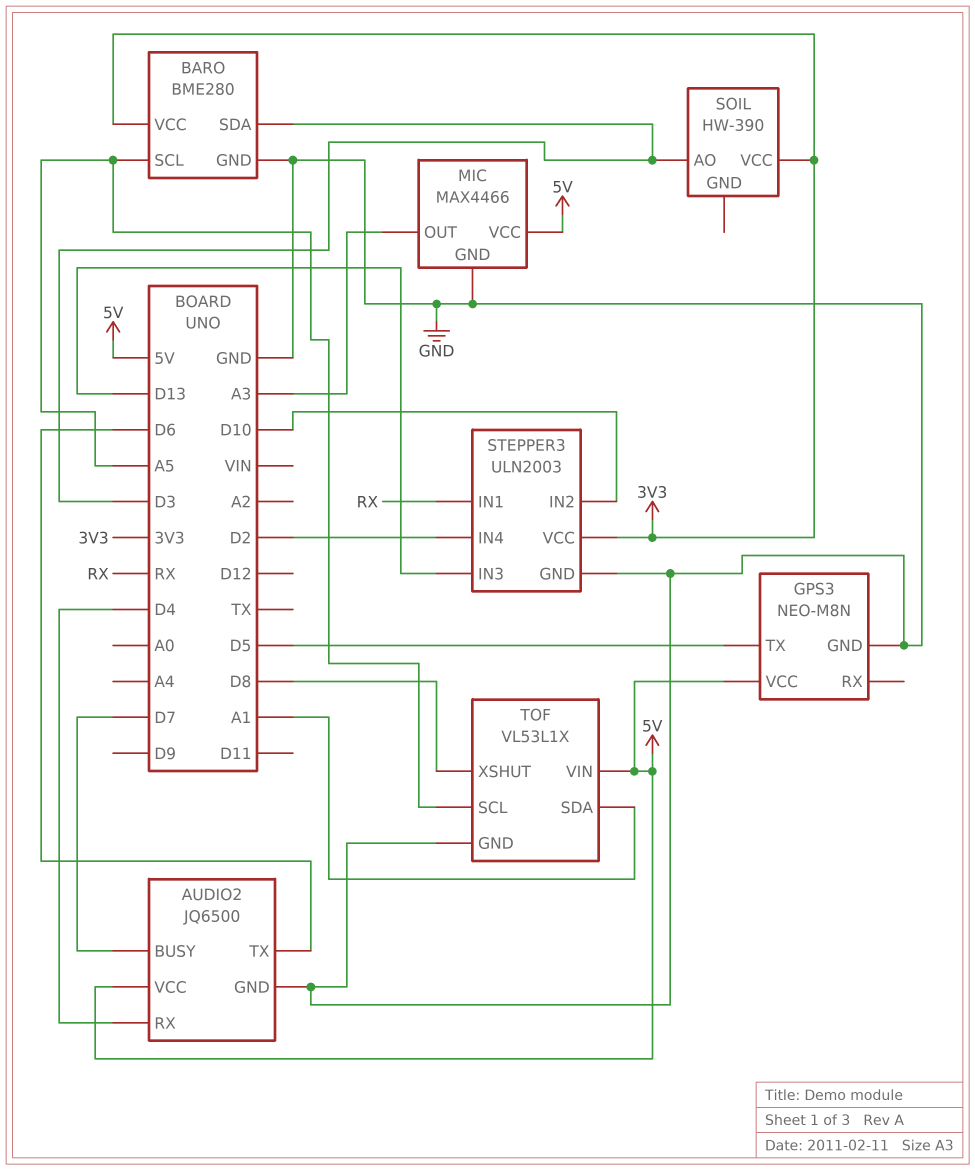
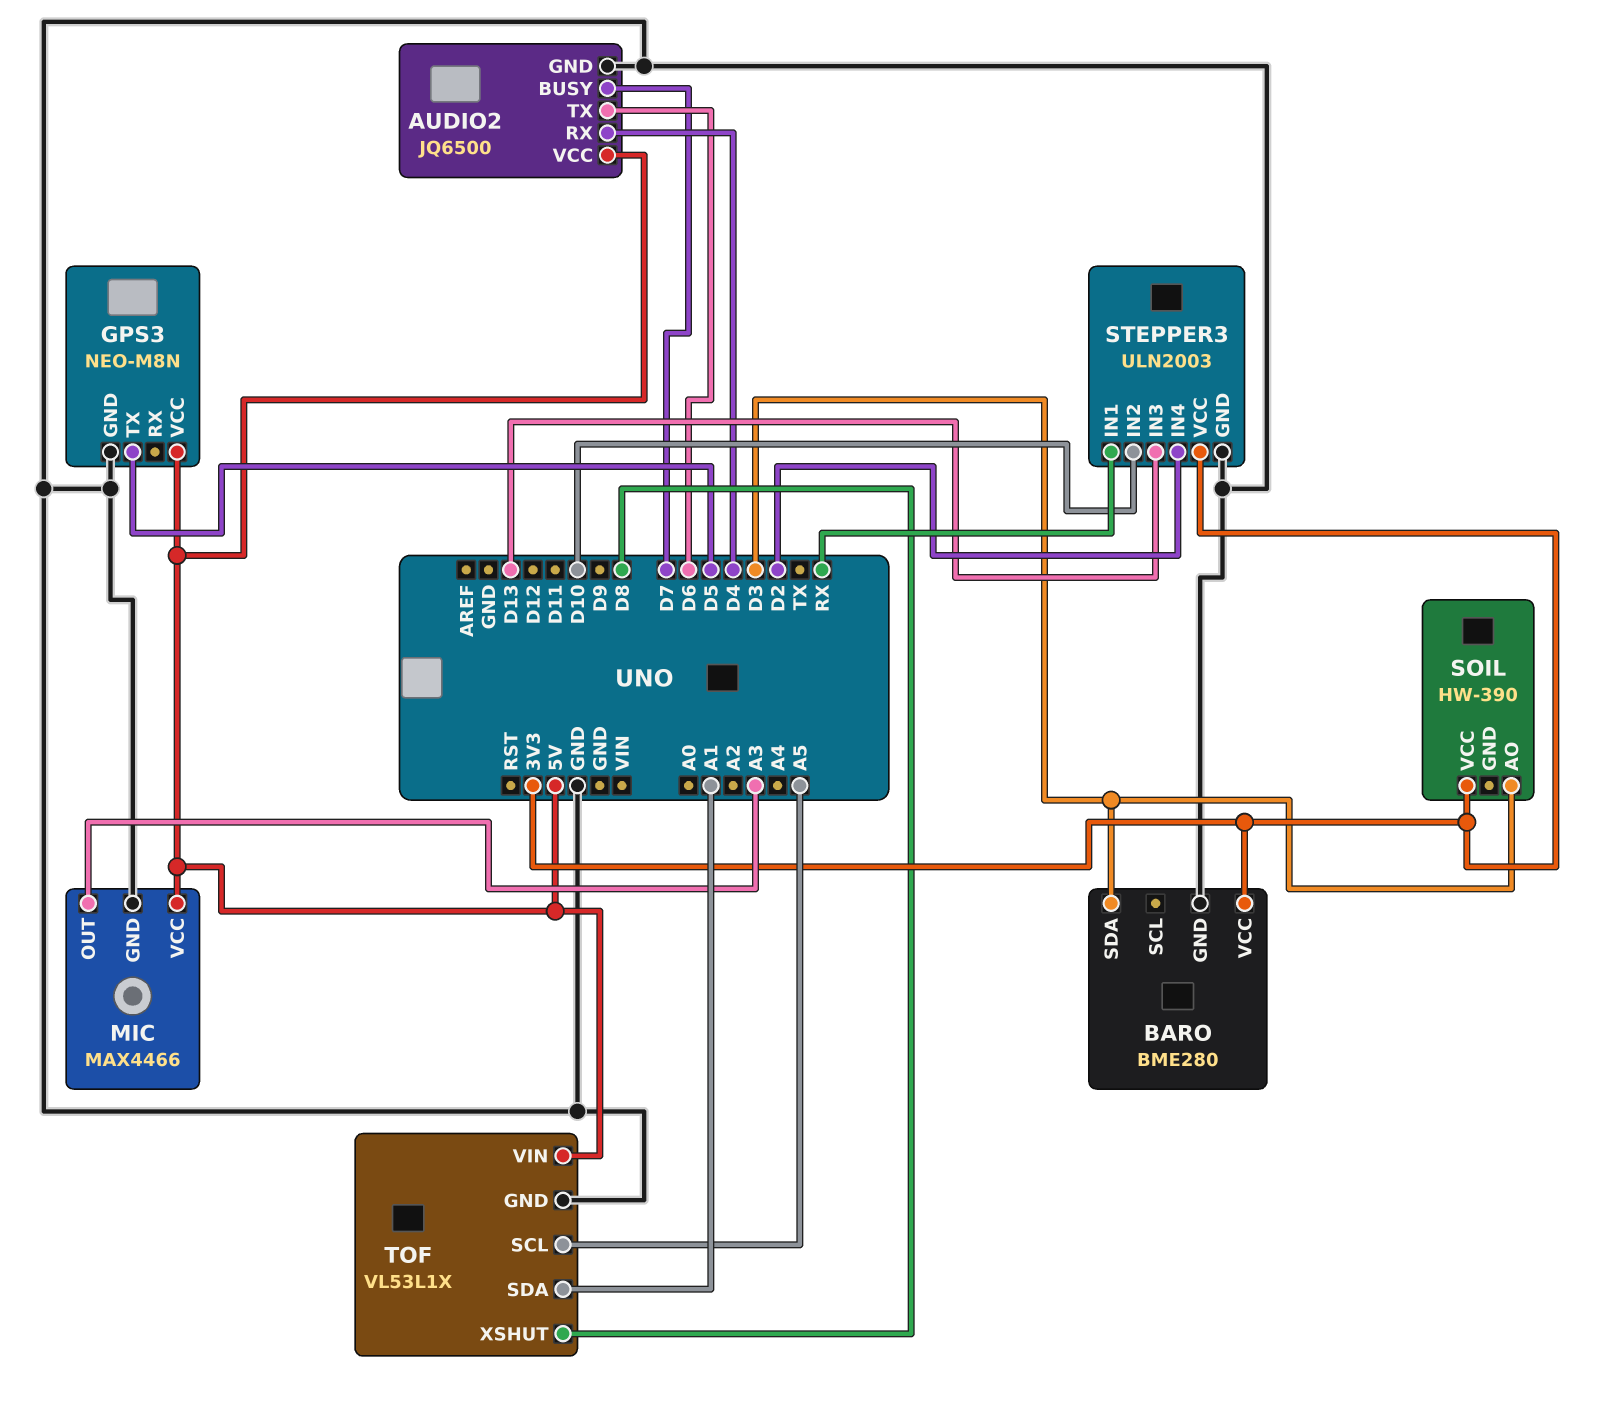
BARO pin SCL: A5 -> none

